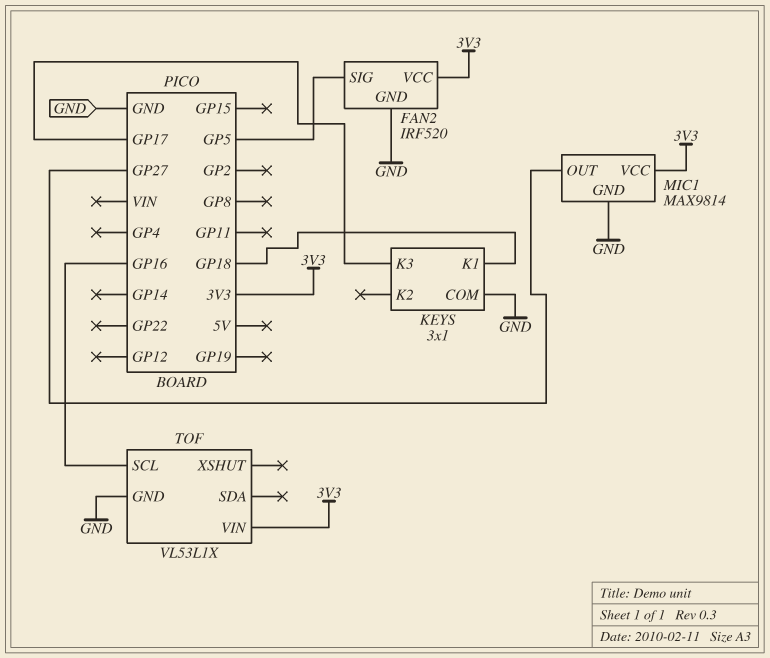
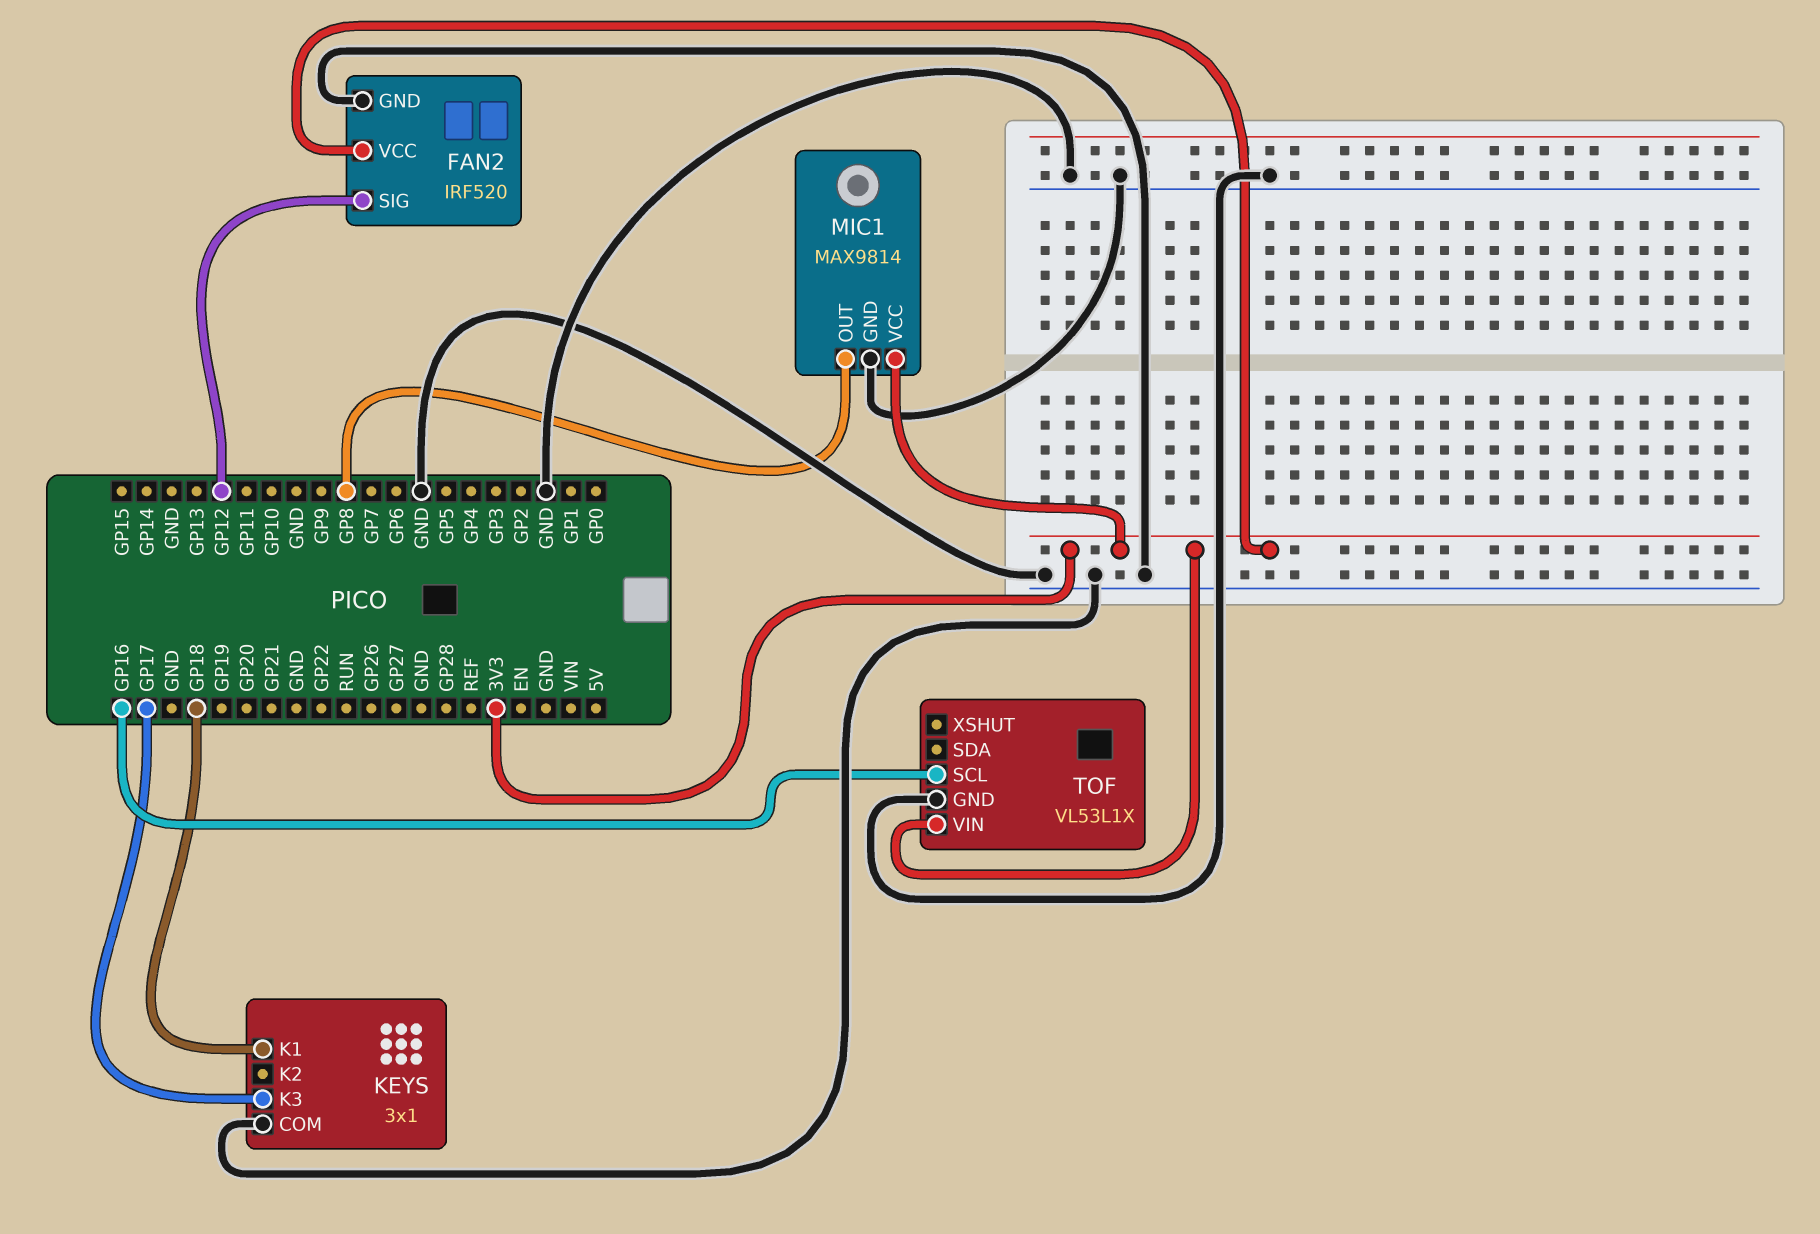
FAN2 pin SIG: GP5 -> GP12
MIC1 pin OUT: GP27 -> GP8

